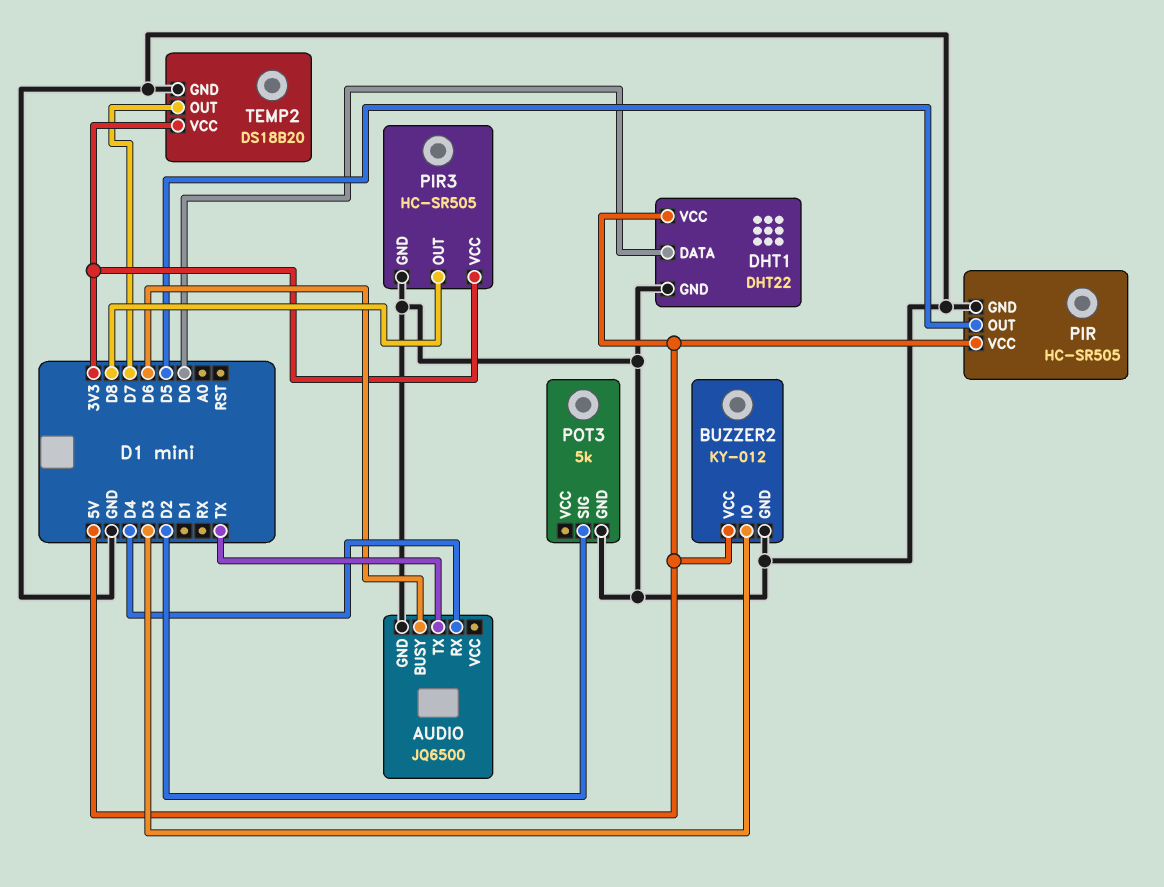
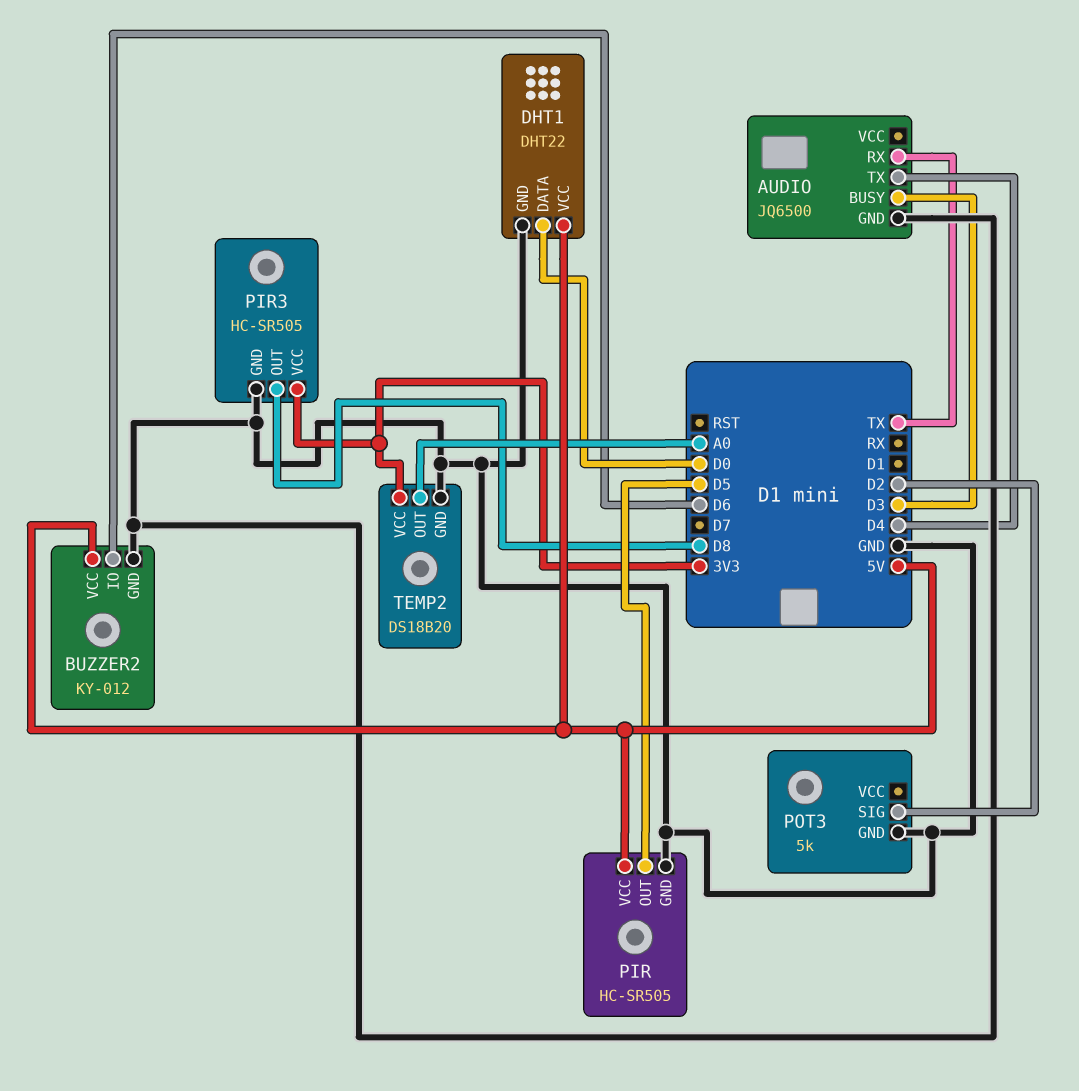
AUDIO pin BUSY: D6 -> D3
AUDIO pin RX: D4 -> TX
AUDIO pin TX: TX -> D4
BUZZER2 pin IO: D3 -> D6
TEMP2 pin OUT: D7 -> A0

